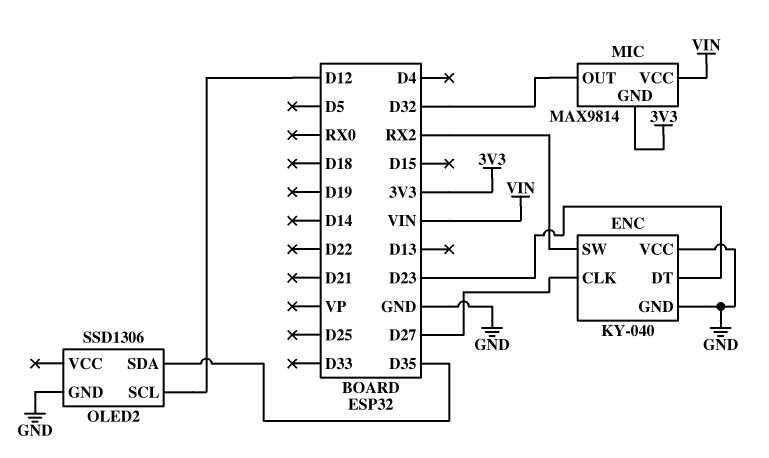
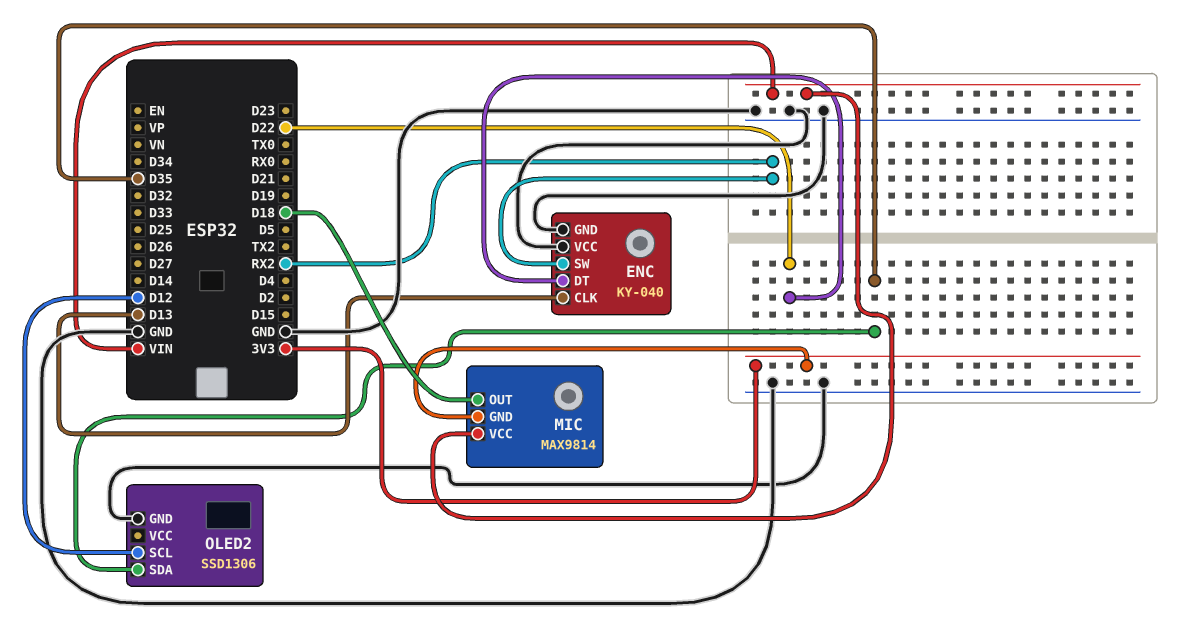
ENC pin CLK: D27 -> D13
ENC pin DT: D23 -> D22
MIC pin OUT: D32 -> D18

